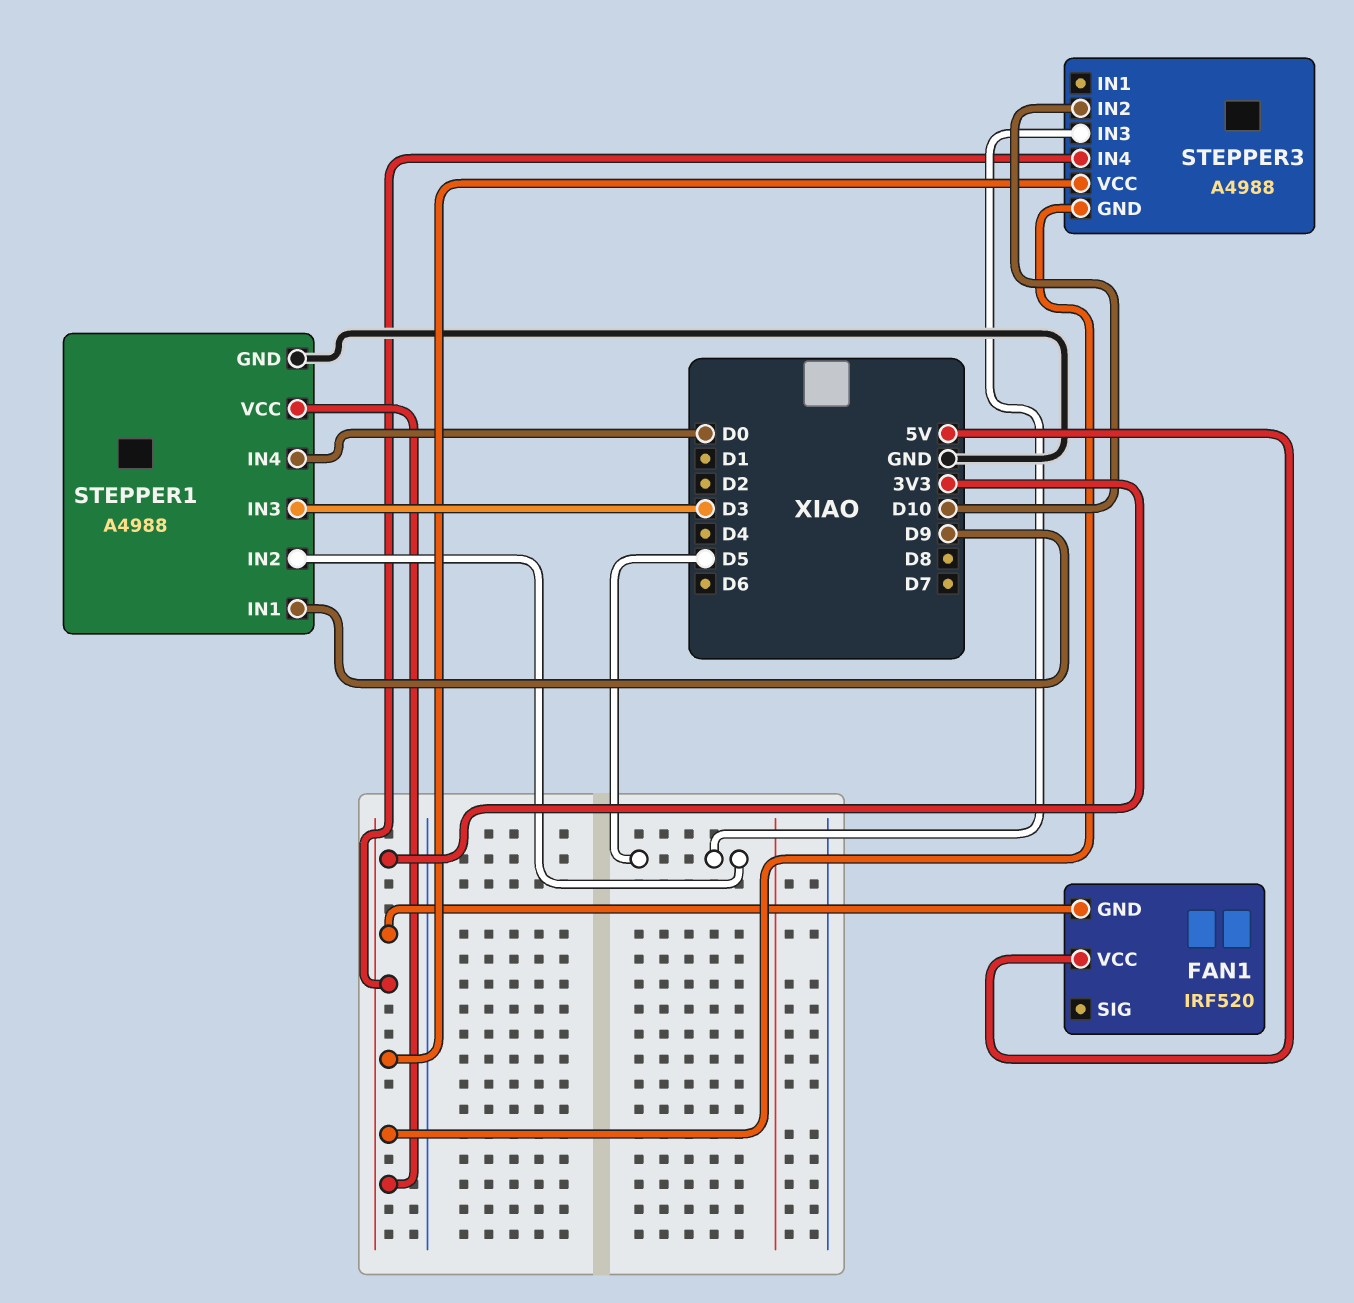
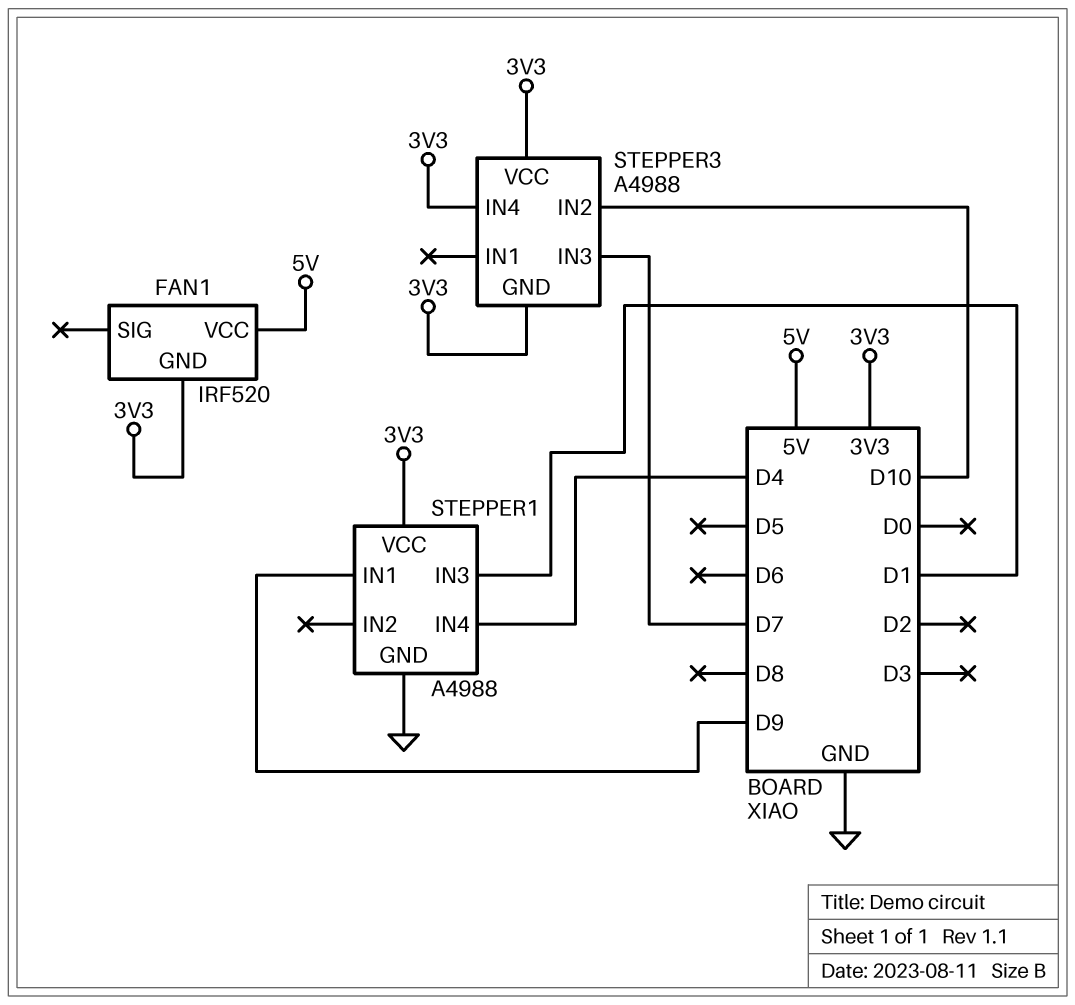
STEPPER1 pin IN2: D5 -> none
STEPPER1 pin IN3: D3 -> D1
STEPPER1 pin IN4: D0 -> D4
STEPPER3 pin IN3: D5 -> D7

